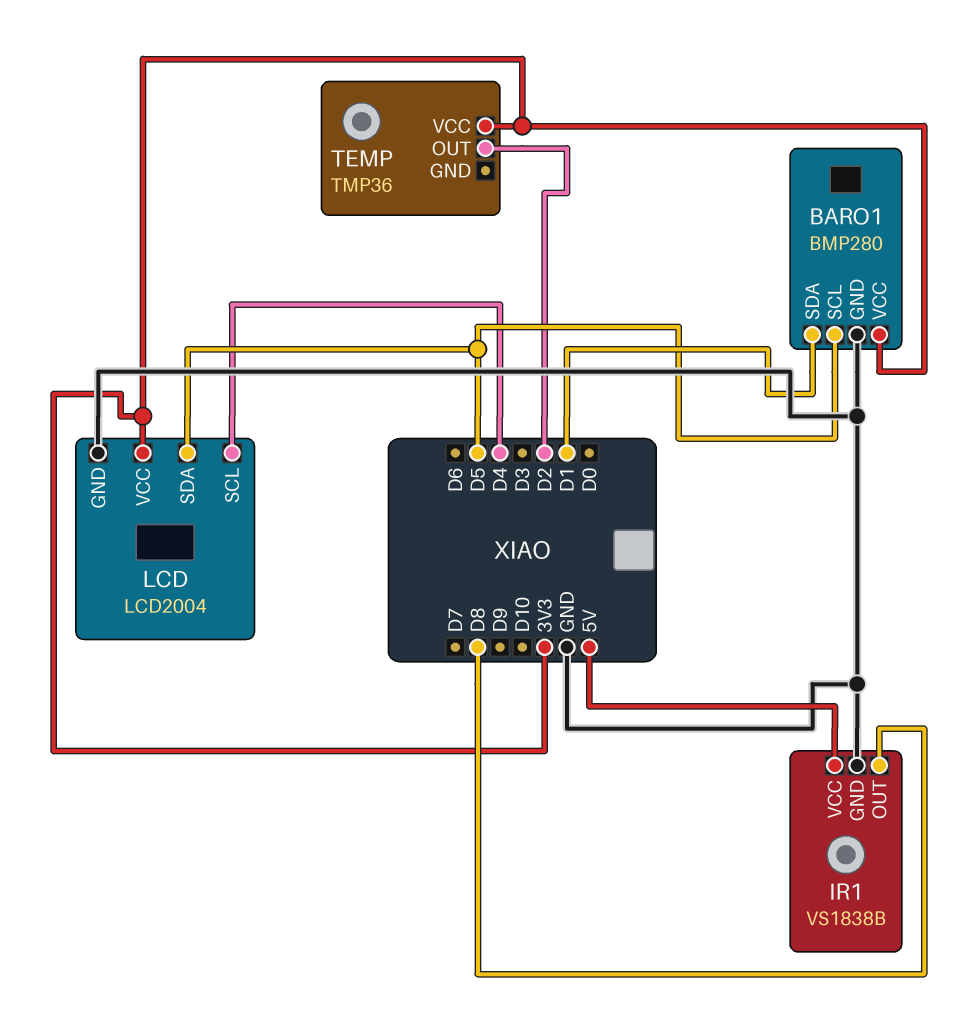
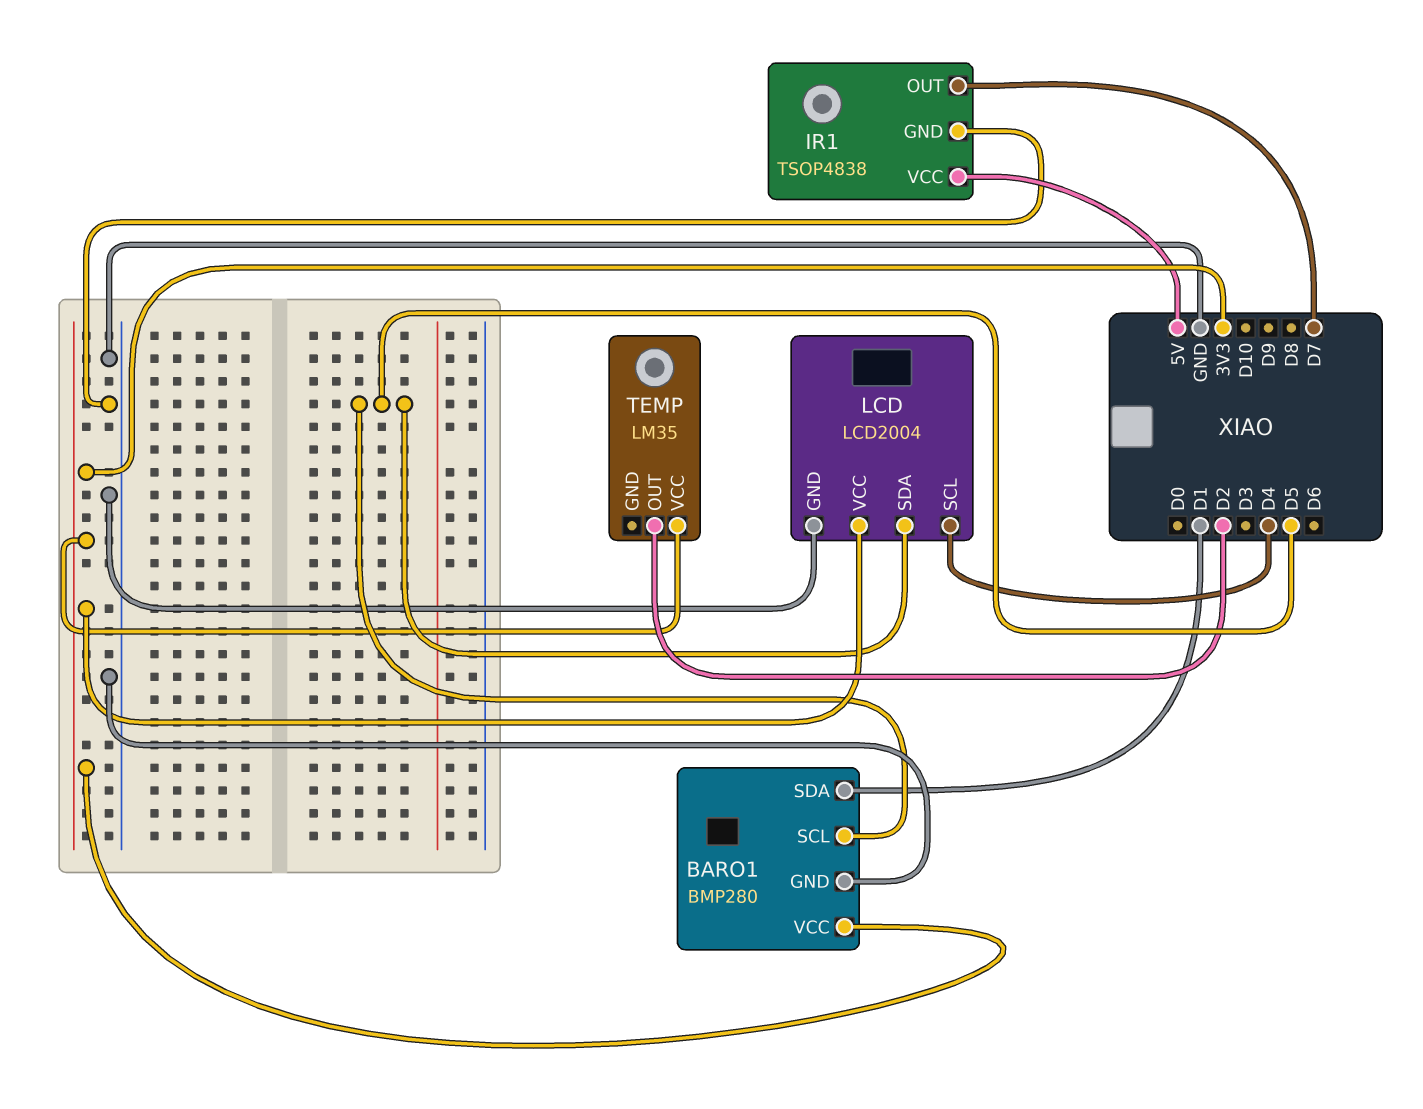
IR1: VS1838B -> TSOP4838
IR1 pin OUT: D8 -> D7
TEMP: TMP36 -> LM35

